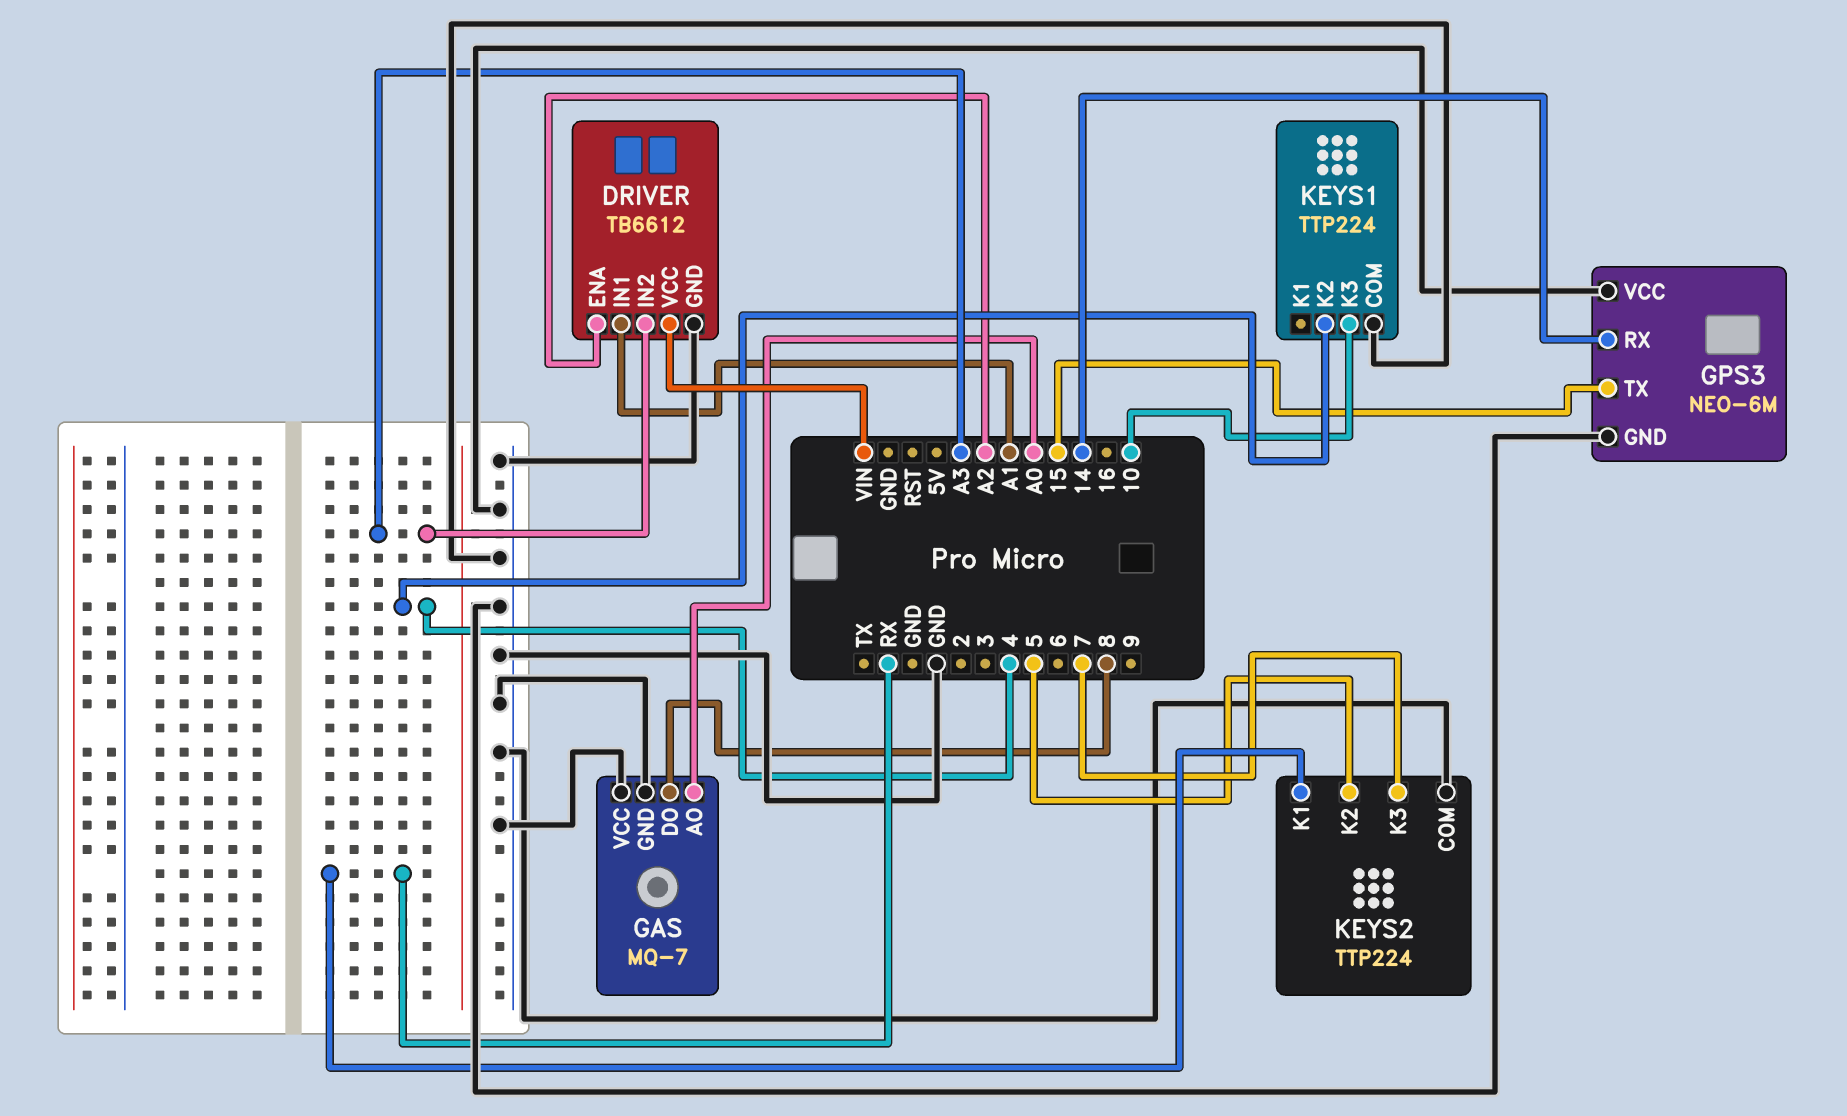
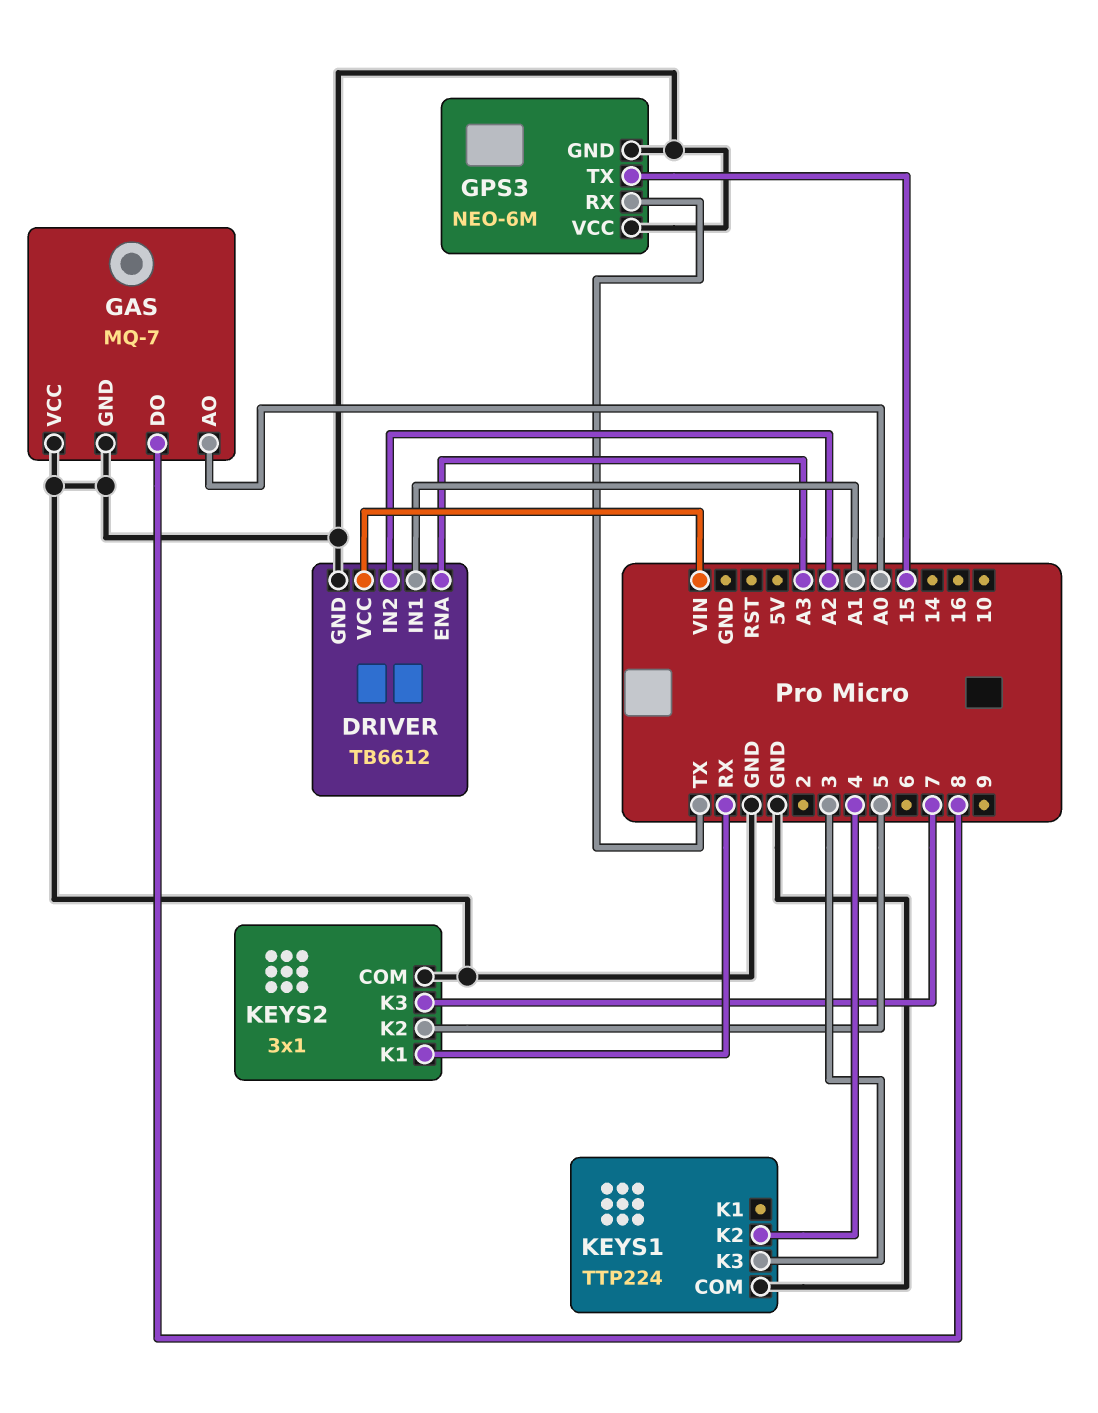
DRIVER pin ENA: A2 -> A3
DRIVER pin IN2: A3 -> A2
GPS3 pin RX: 14 -> TX
KEYS1 pin K3: 10 -> 3
KEYS2: TTP224 -> 3x1

